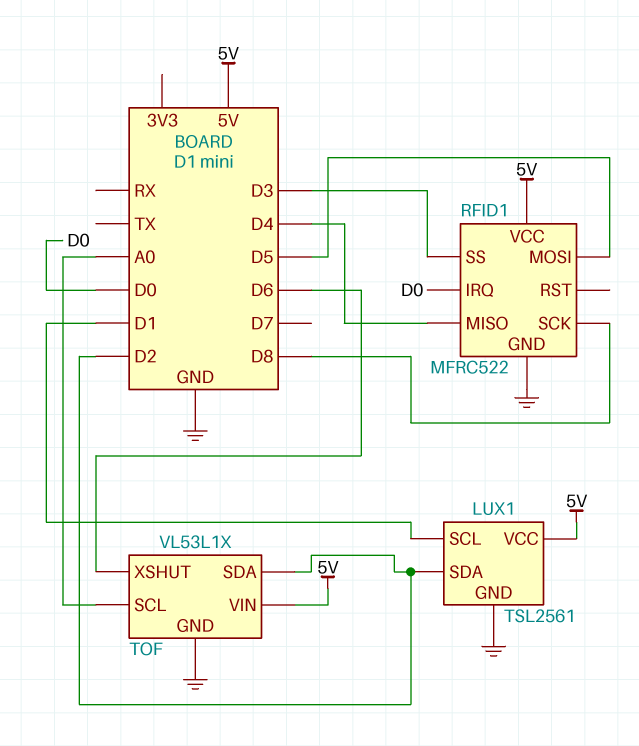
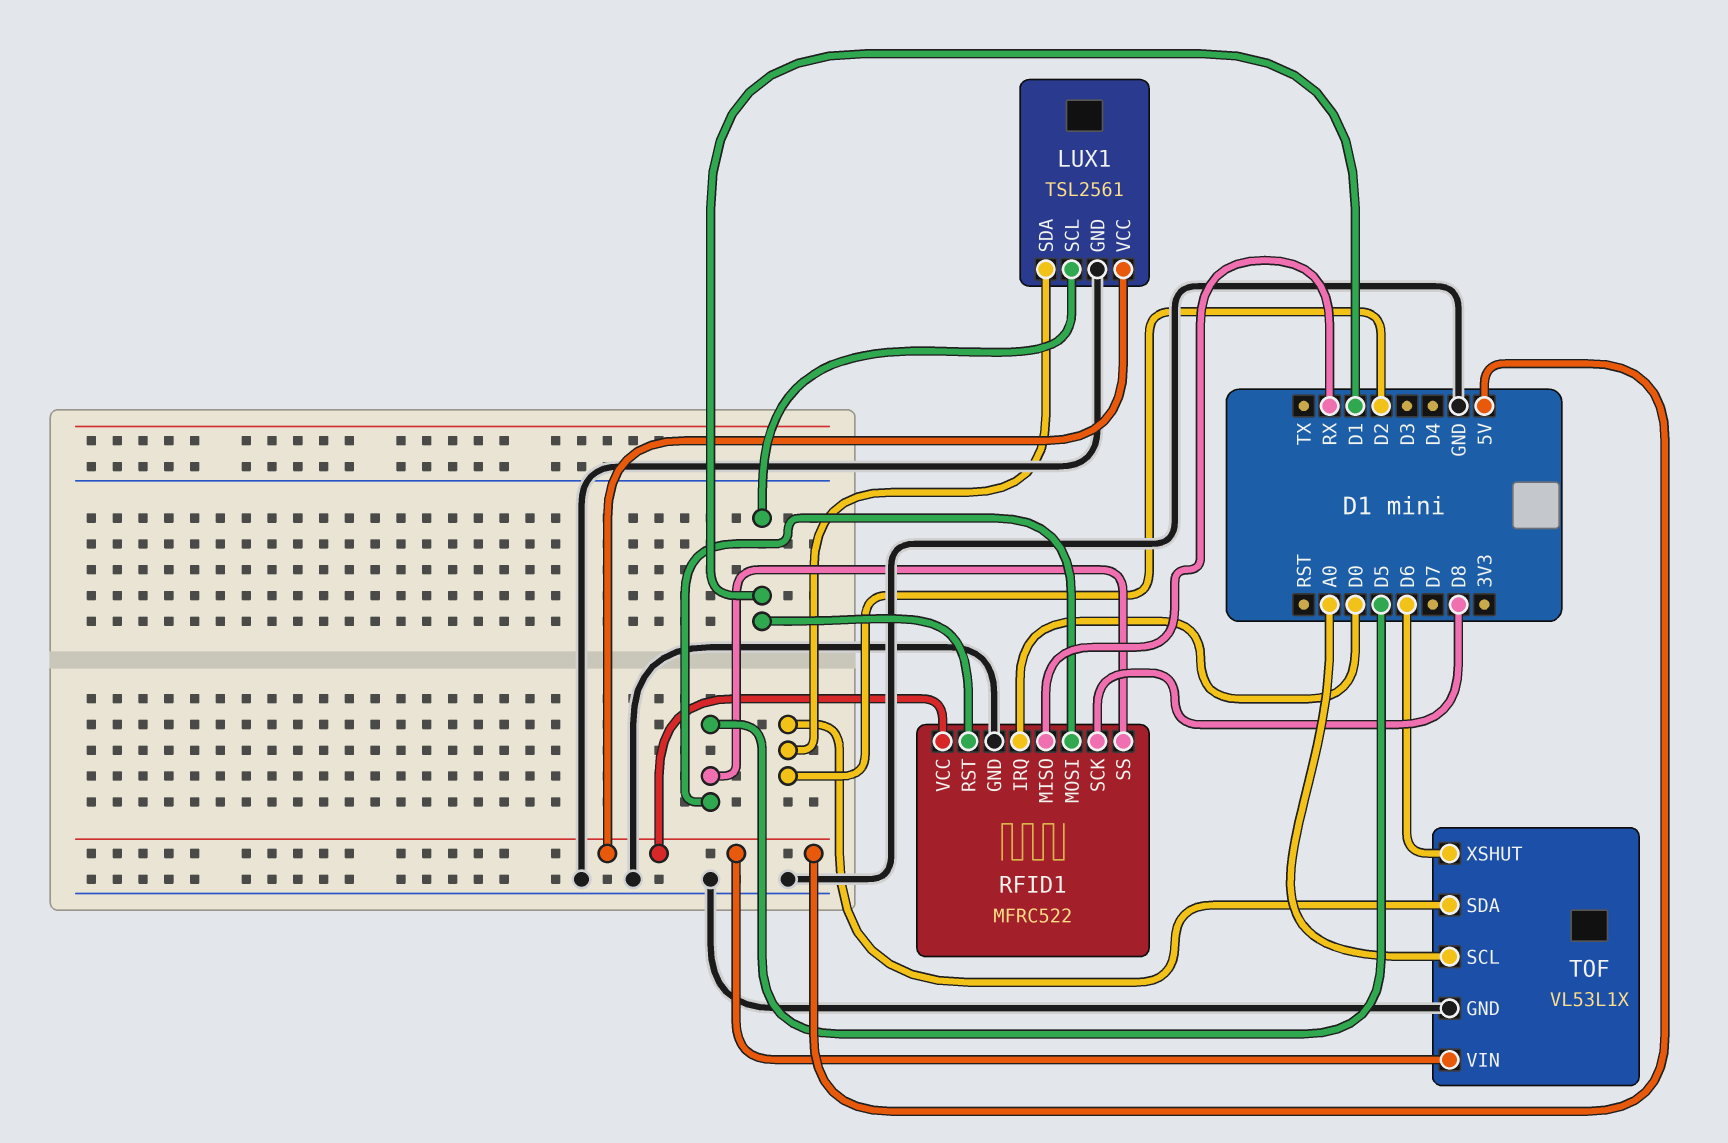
RFID1 pin MISO: D4 -> RX
RFID1 pin RST: none -> D1
RFID1 pin SS: D3 -> D5

